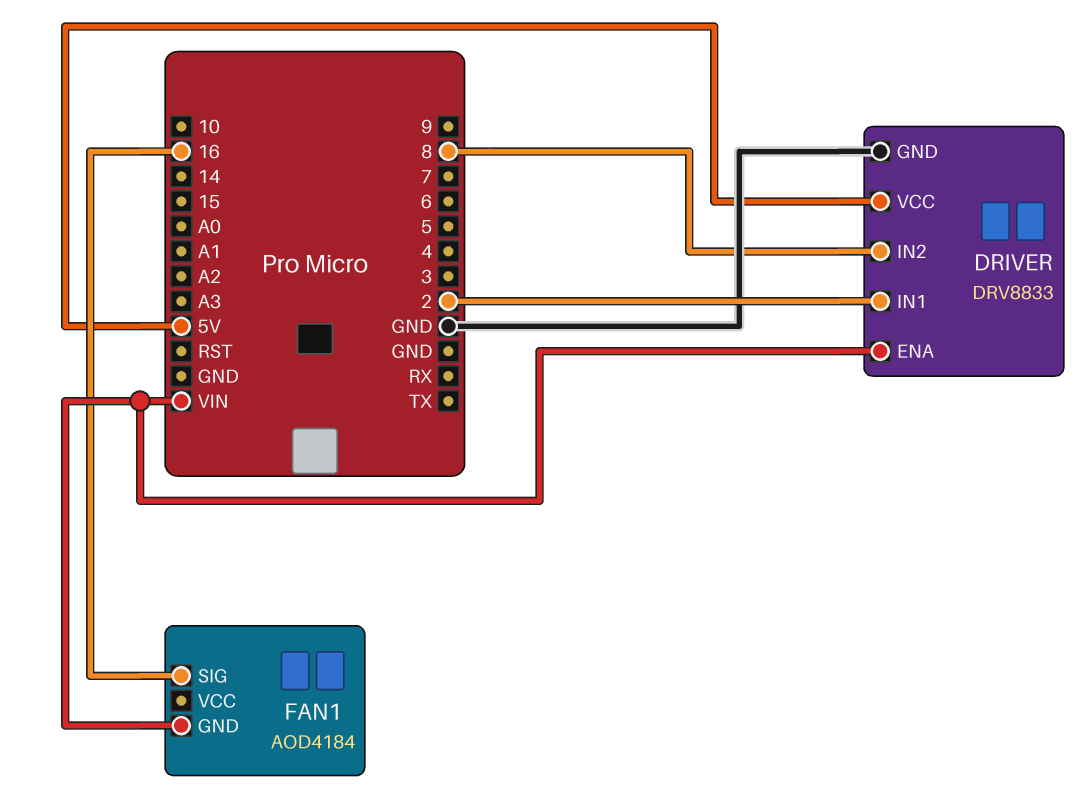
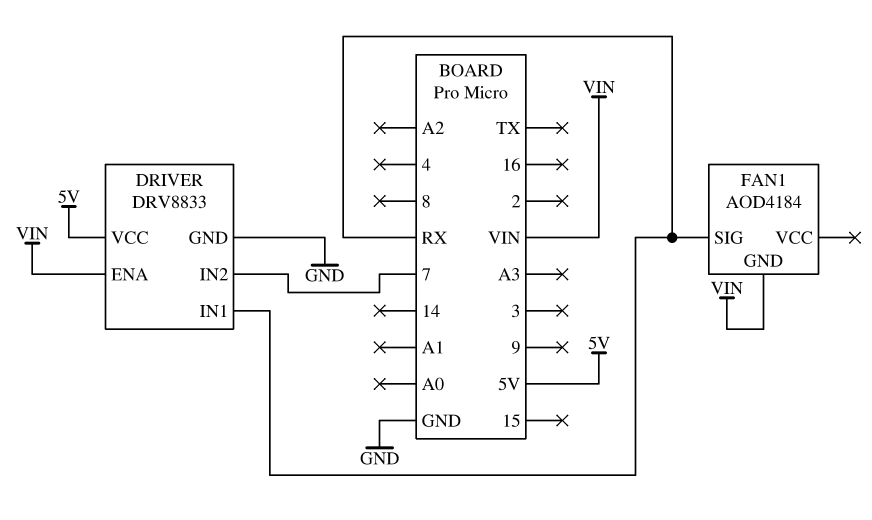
DRIVER pin IN1: 2 -> RX
DRIVER pin IN2: 8 -> 7
FAN1 pin SIG: 16 -> RX

